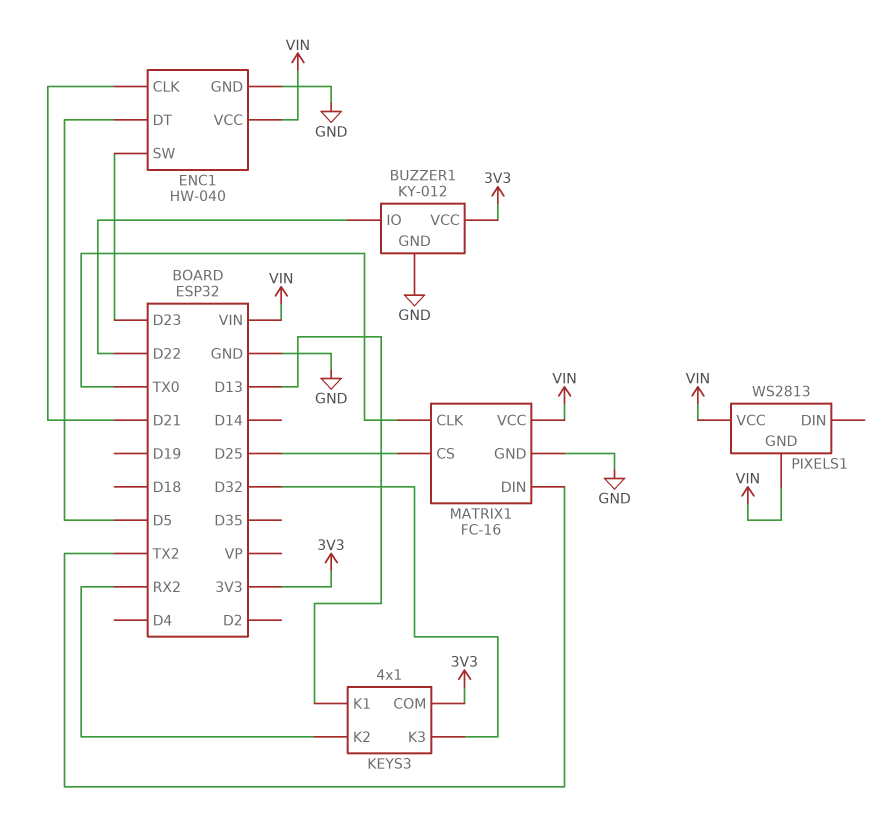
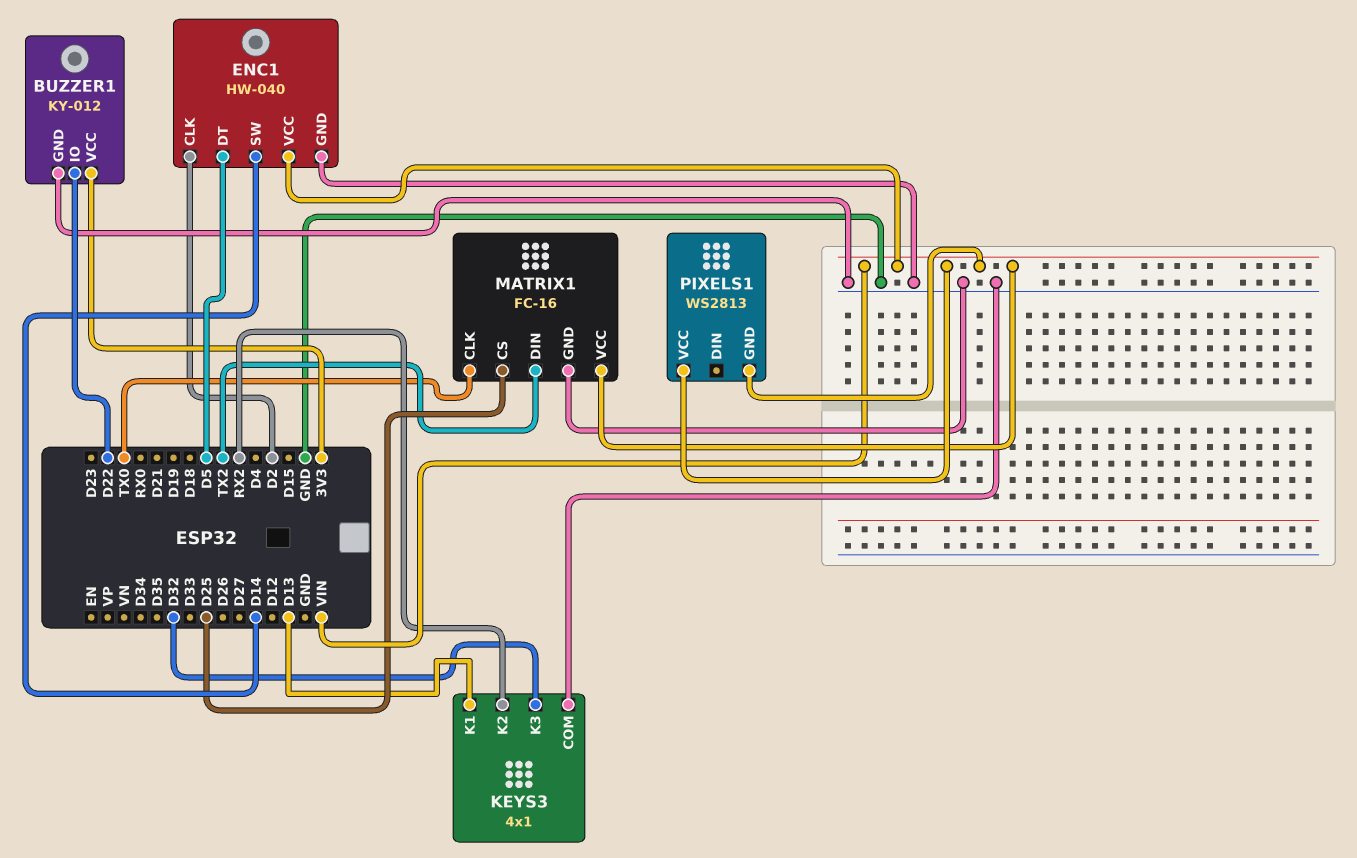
ENC1 pin CLK: D21 -> D2
ENC1 pin SW: D23 -> D14
KEYS3 pin COM: 3V3 -> GND

